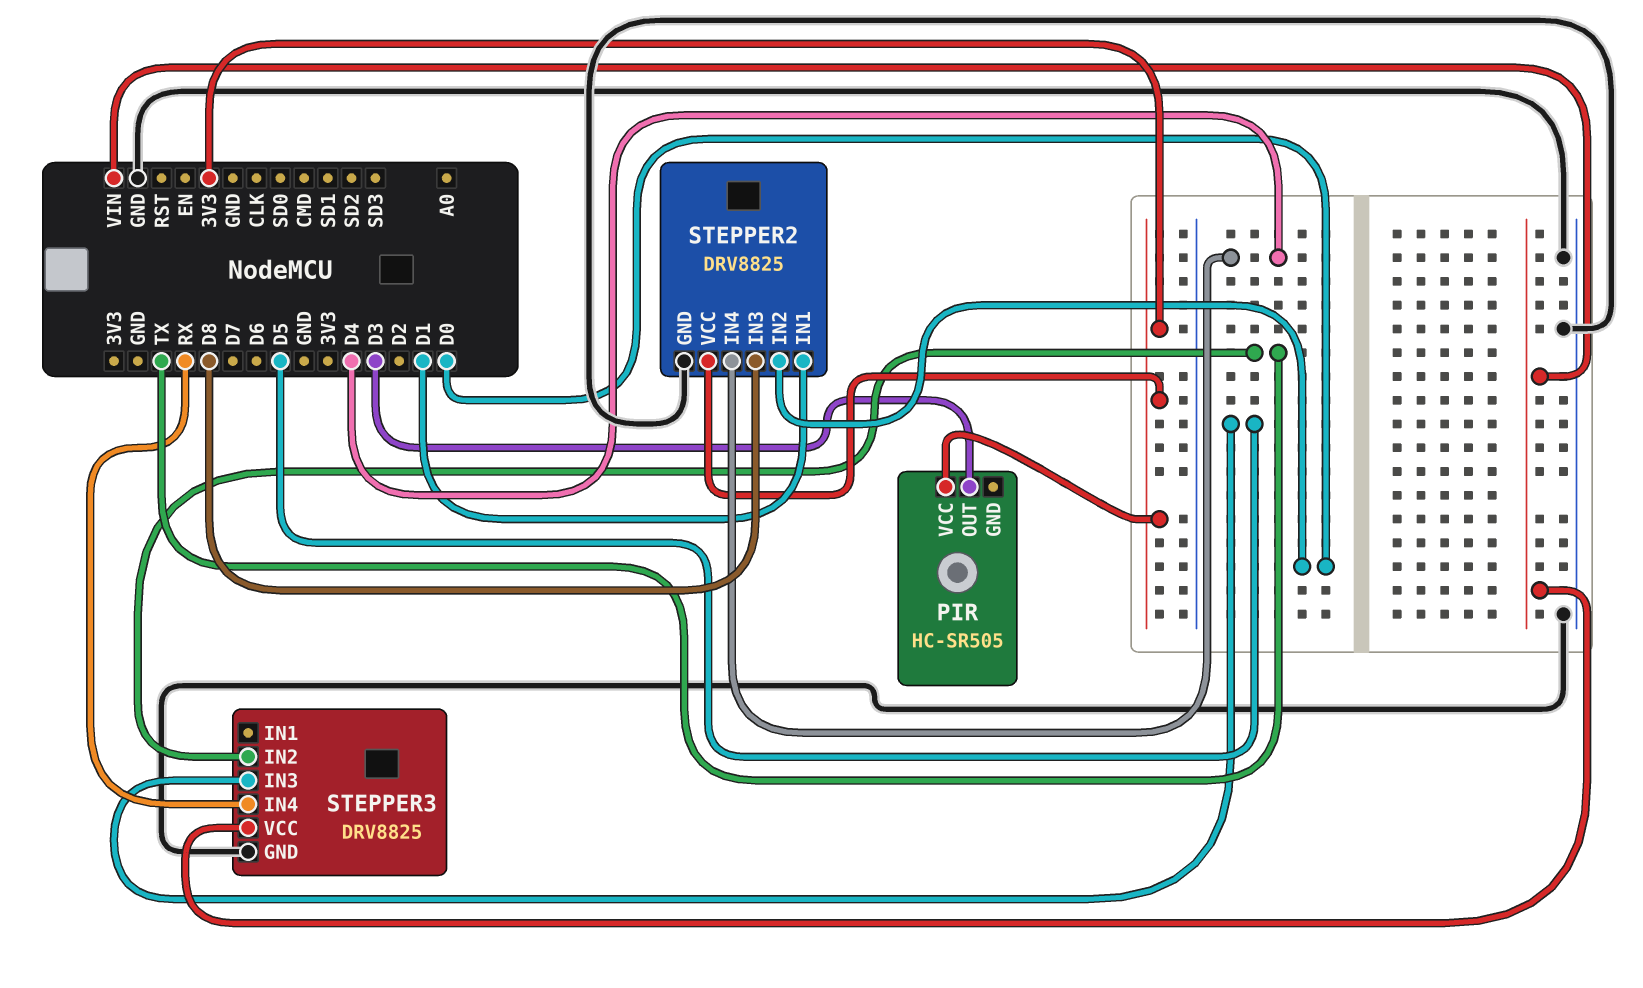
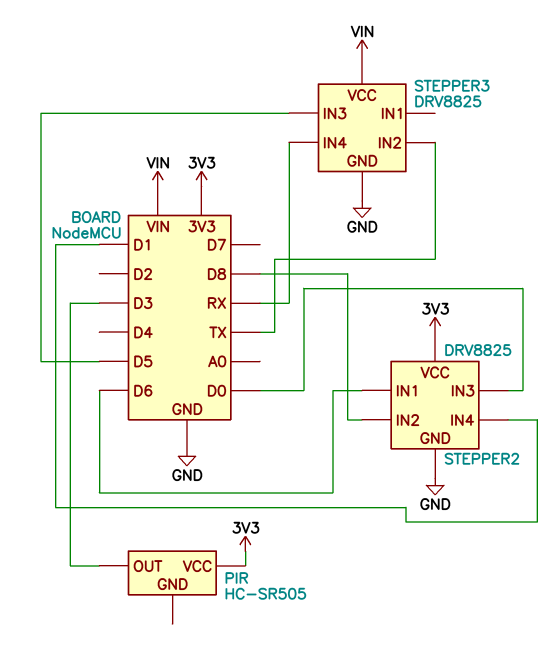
STEPPER2 pin IN1: D1 -> D6
STEPPER2 pin IN2: D0 -> D8
STEPPER2 pin IN3: D8 -> D0
STEPPER2 pin IN4: D4 -> D1

